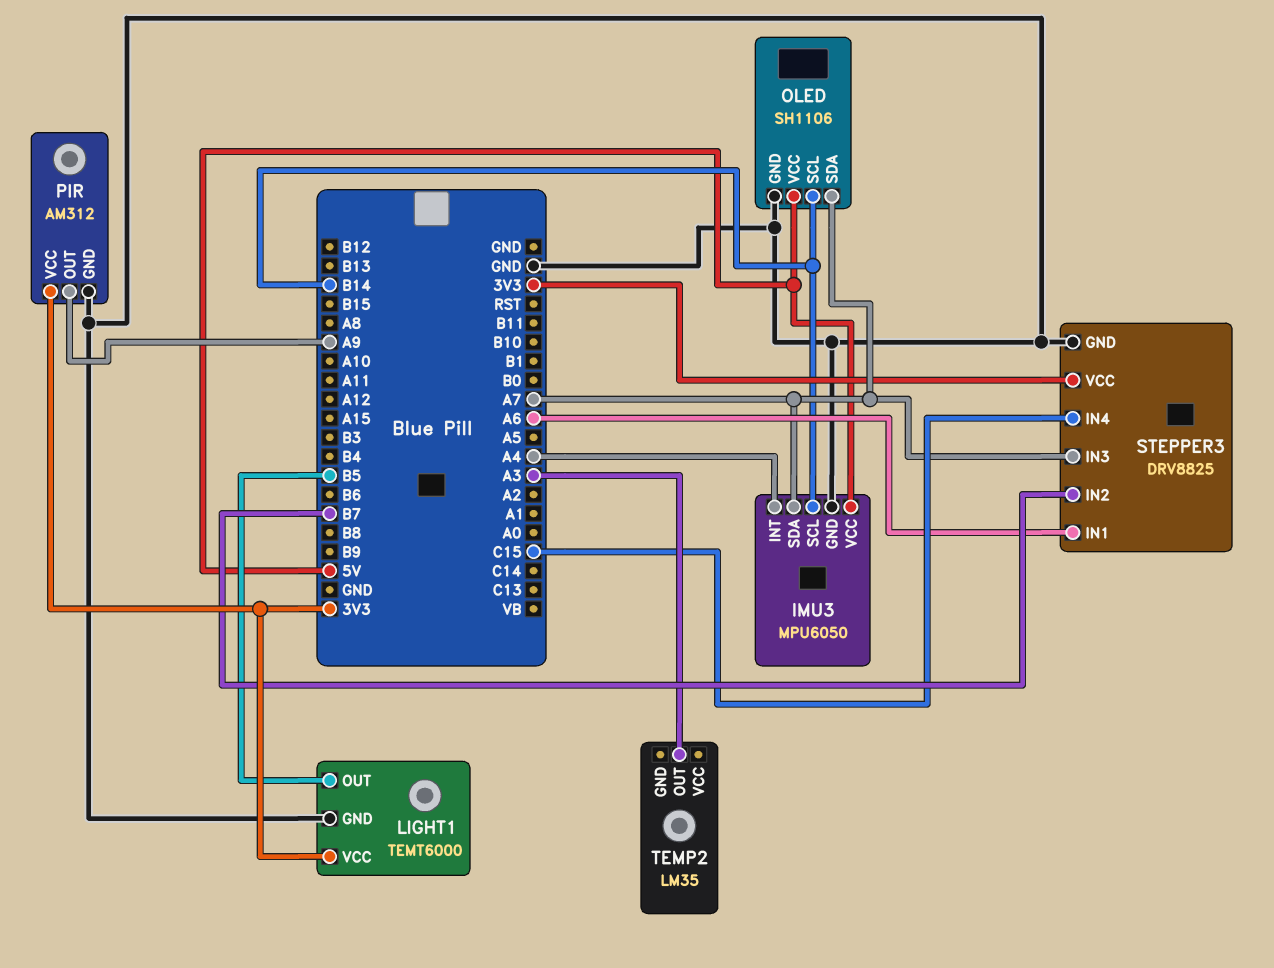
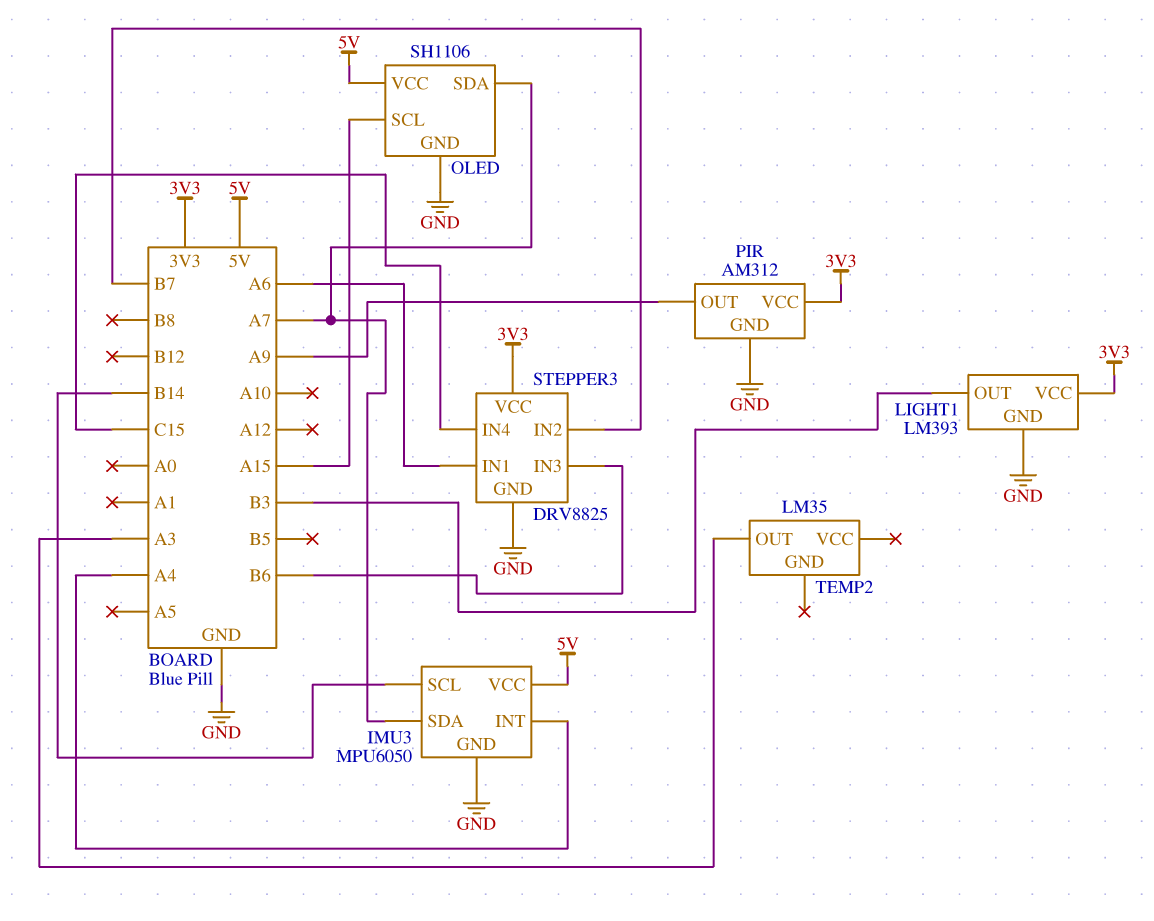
LIGHT1: TEMT6000 -> LM393
LIGHT1 pin OUT: B5 -> B3
OLED pin SCL: B14 -> A15
STEPPER3 pin IN3: A7 -> B6

